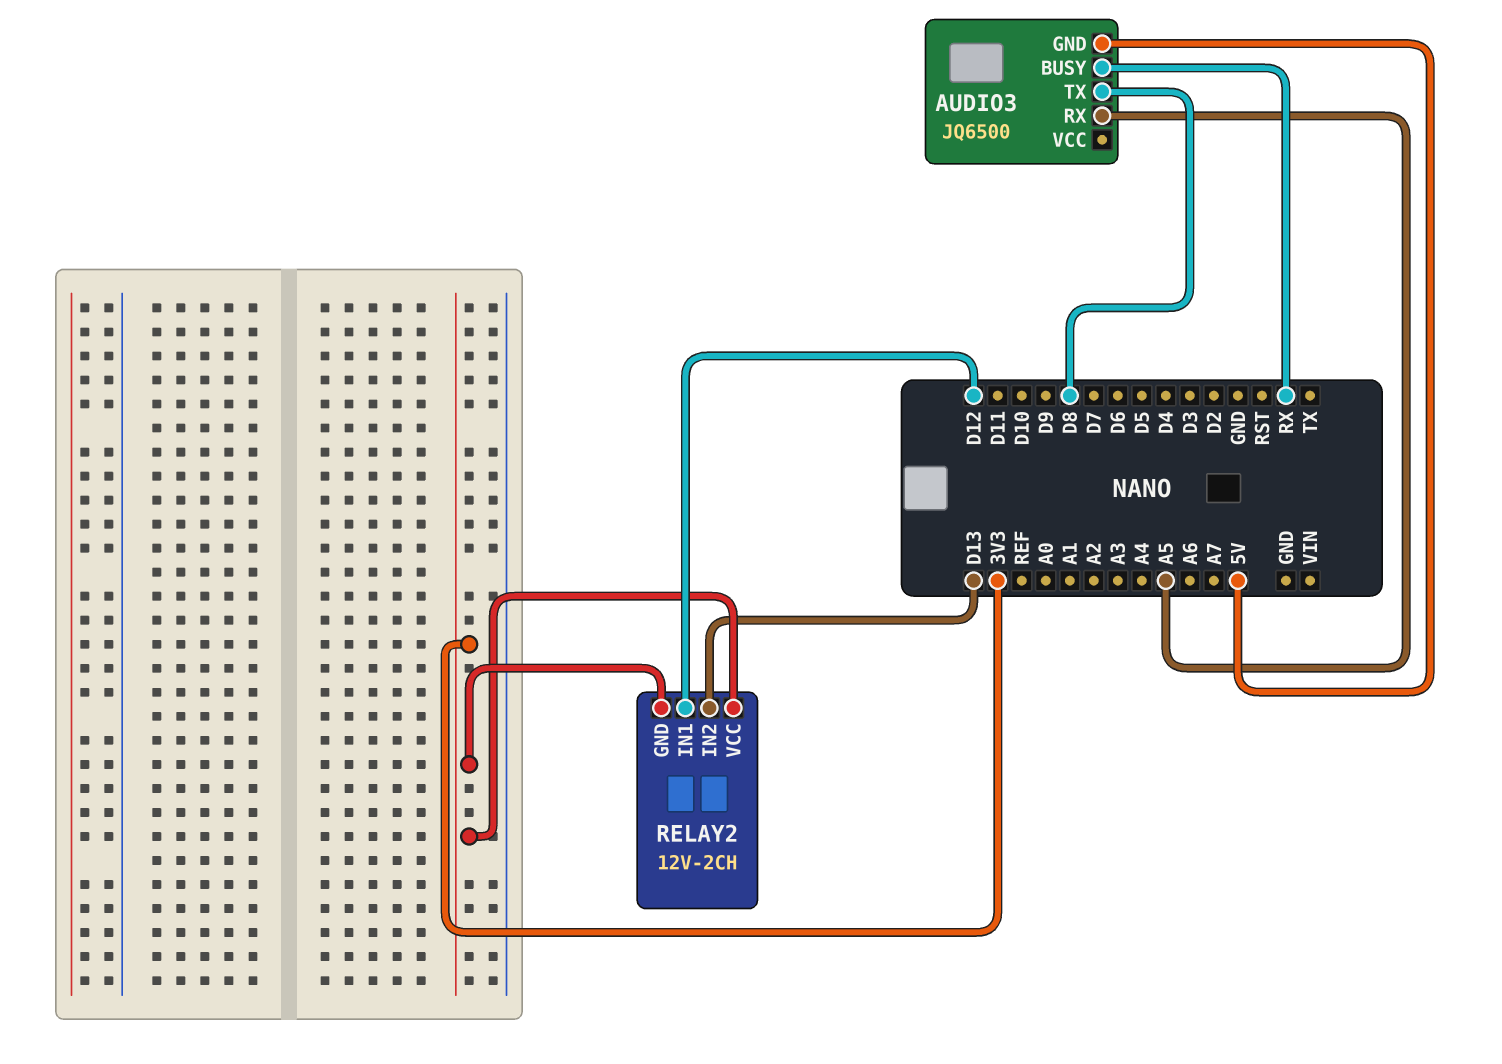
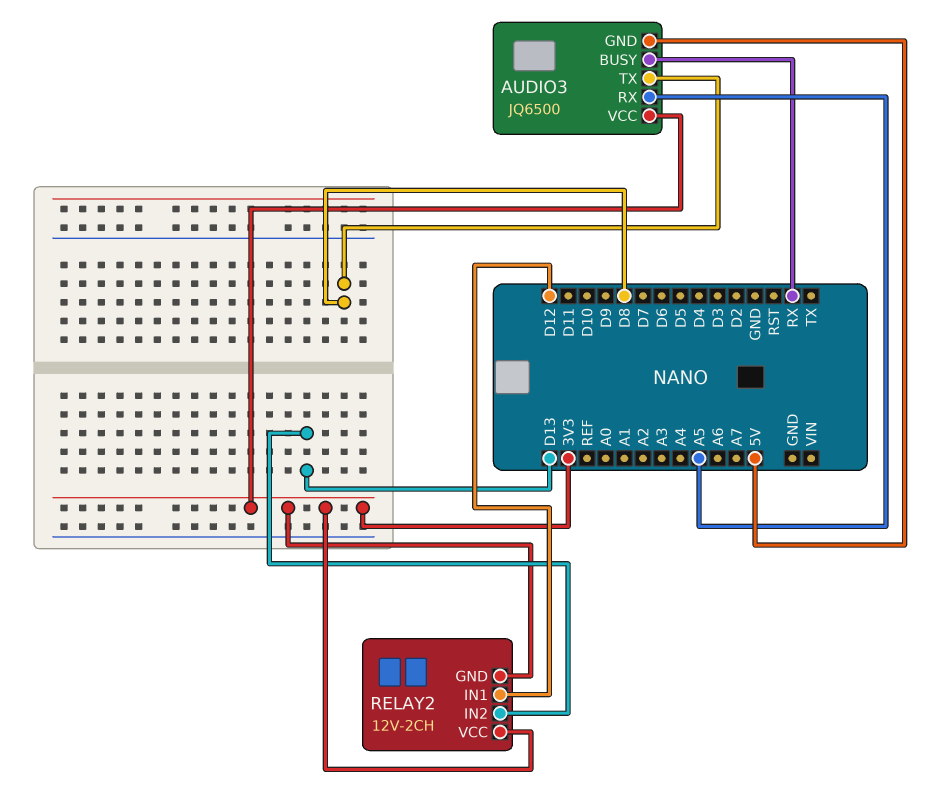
AUDIO3 pin VCC: none -> 3V3

